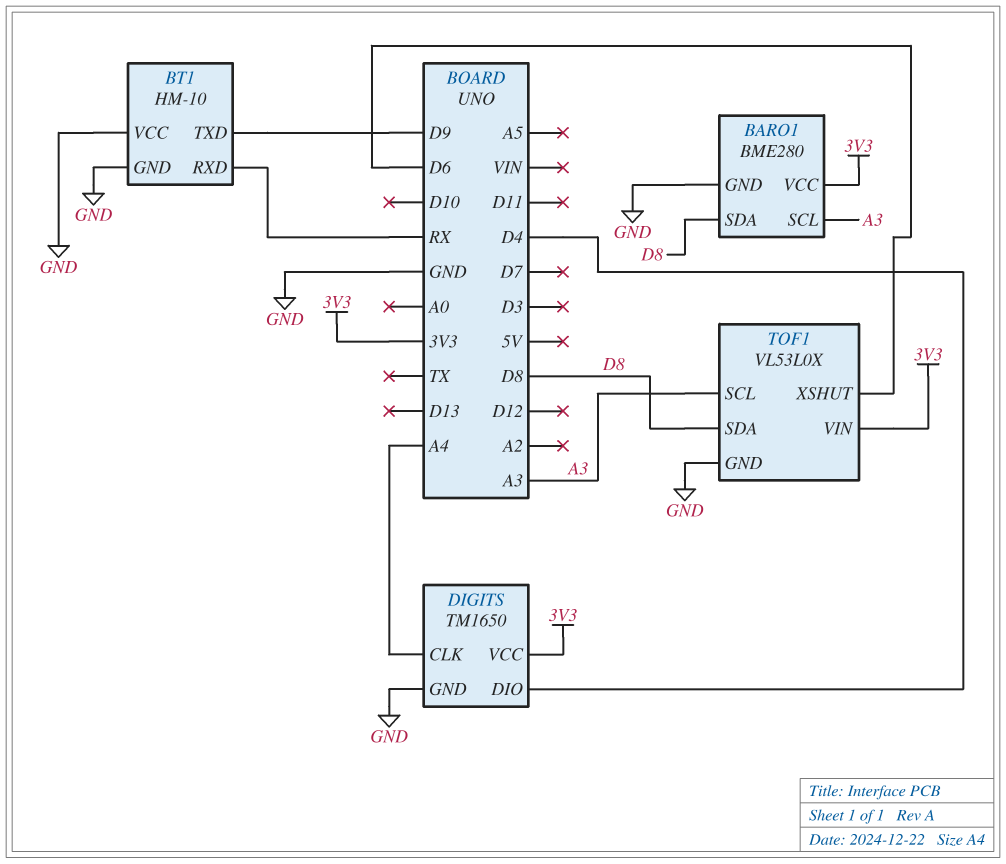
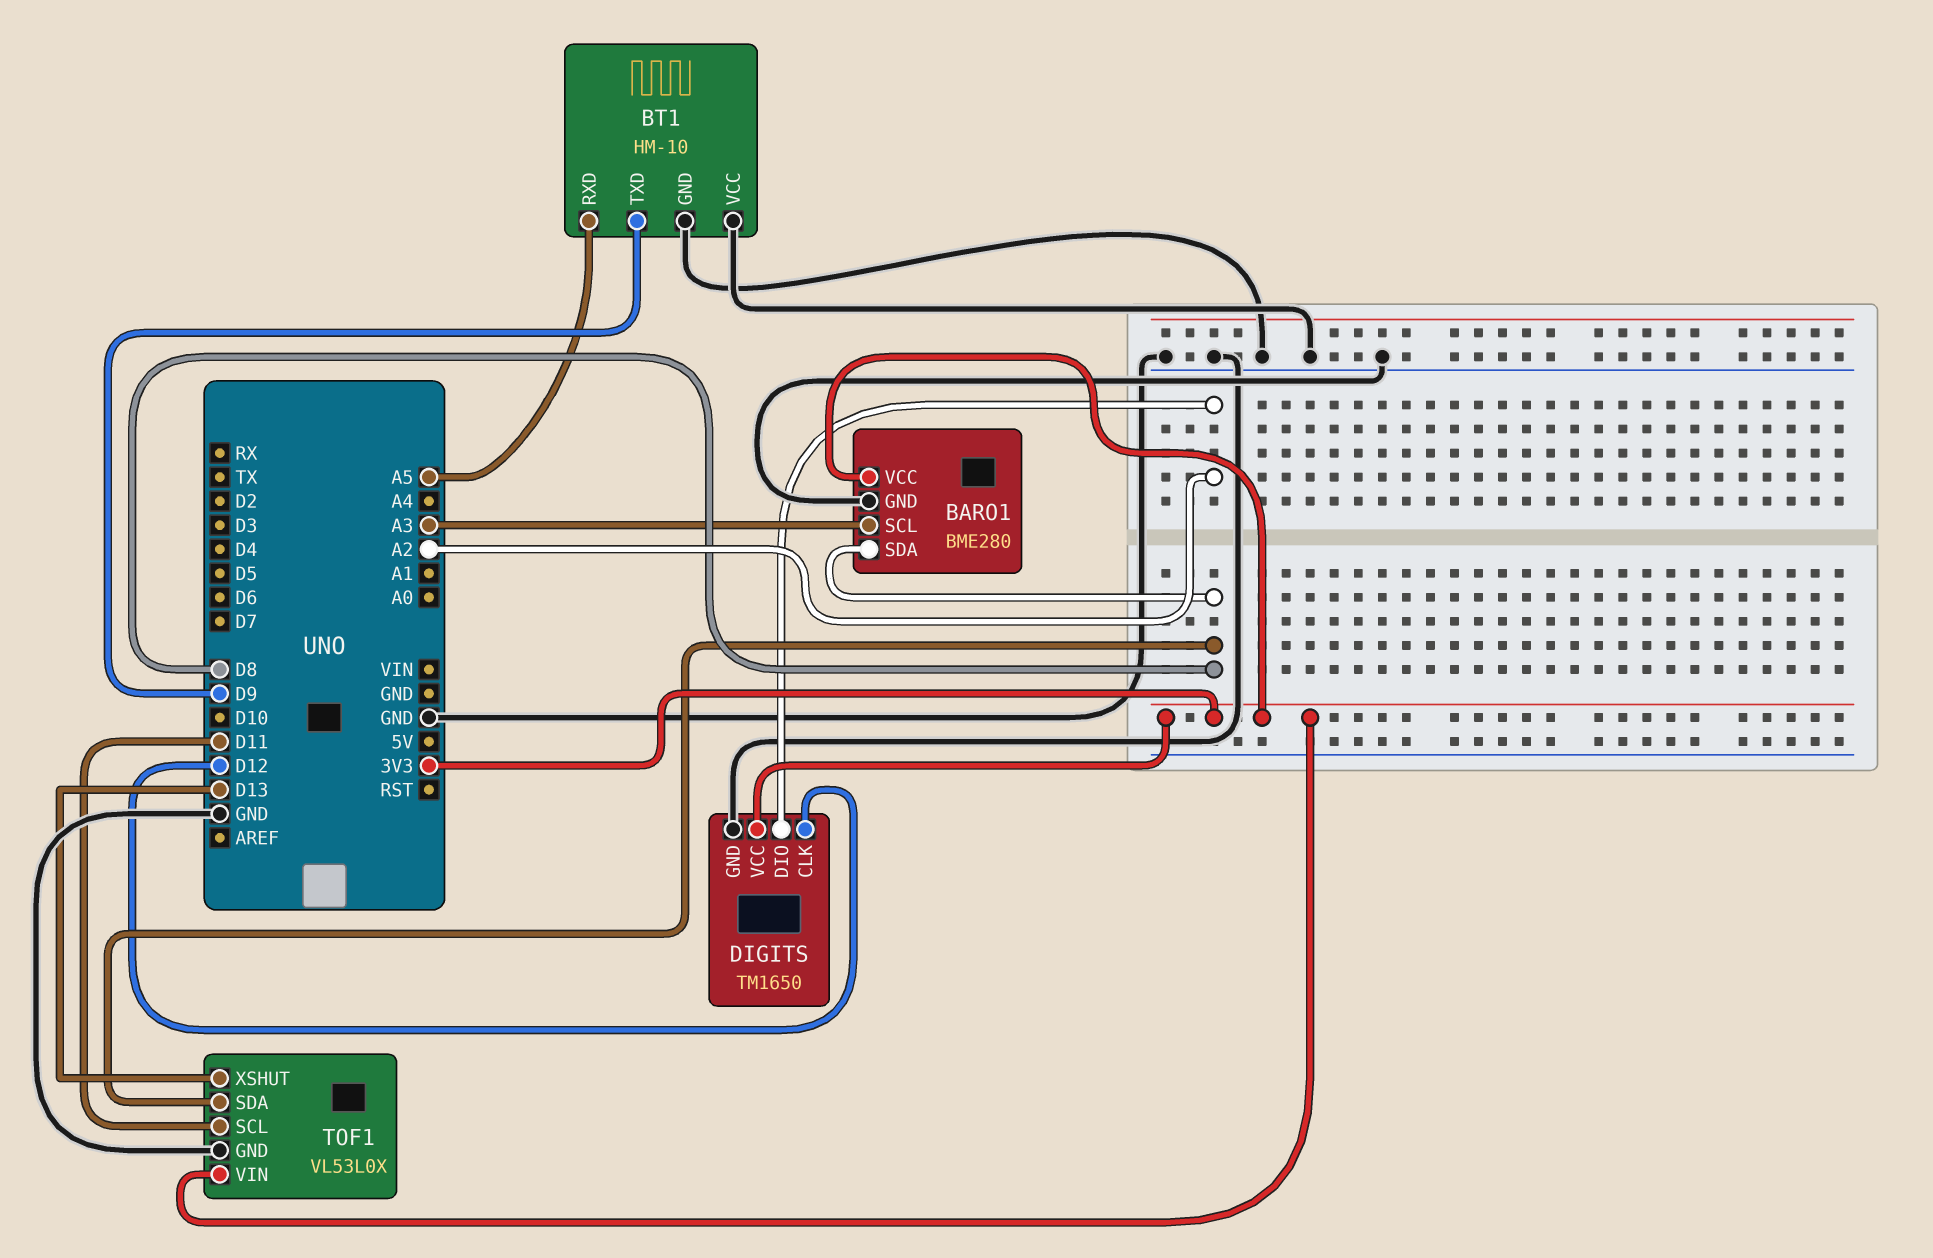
BT1 pin RXD: RX -> A5
DIGITS pin CLK: A4 -> D12
DIGITS pin DIO: D4 -> A2
TOF1 pin SCL: A3 -> D11
TOF1 pin XSHUT: D6 -> D13

